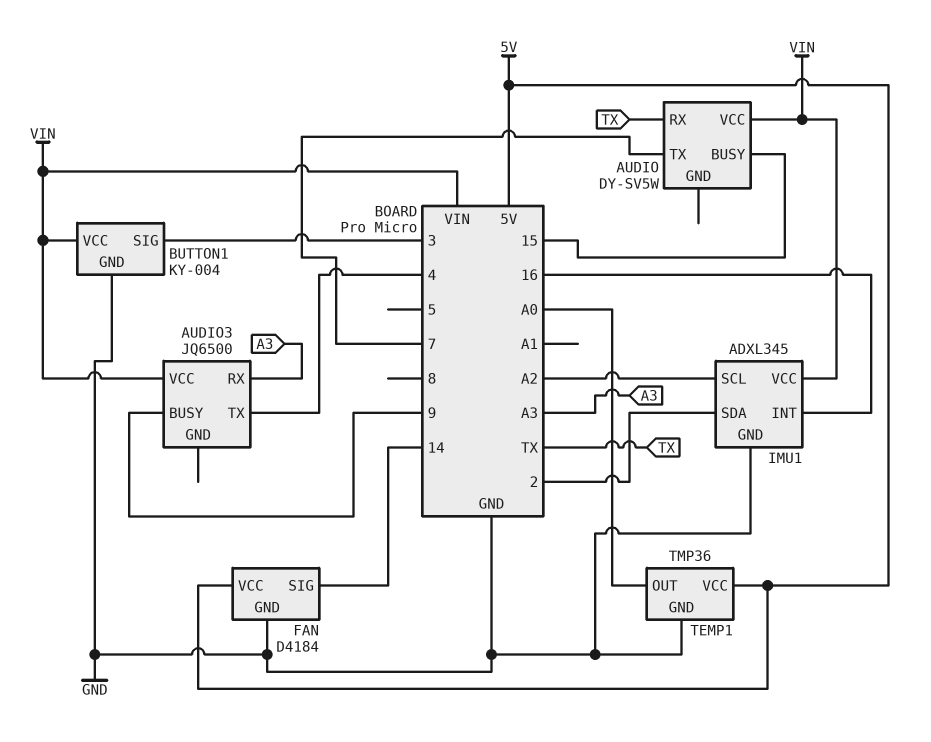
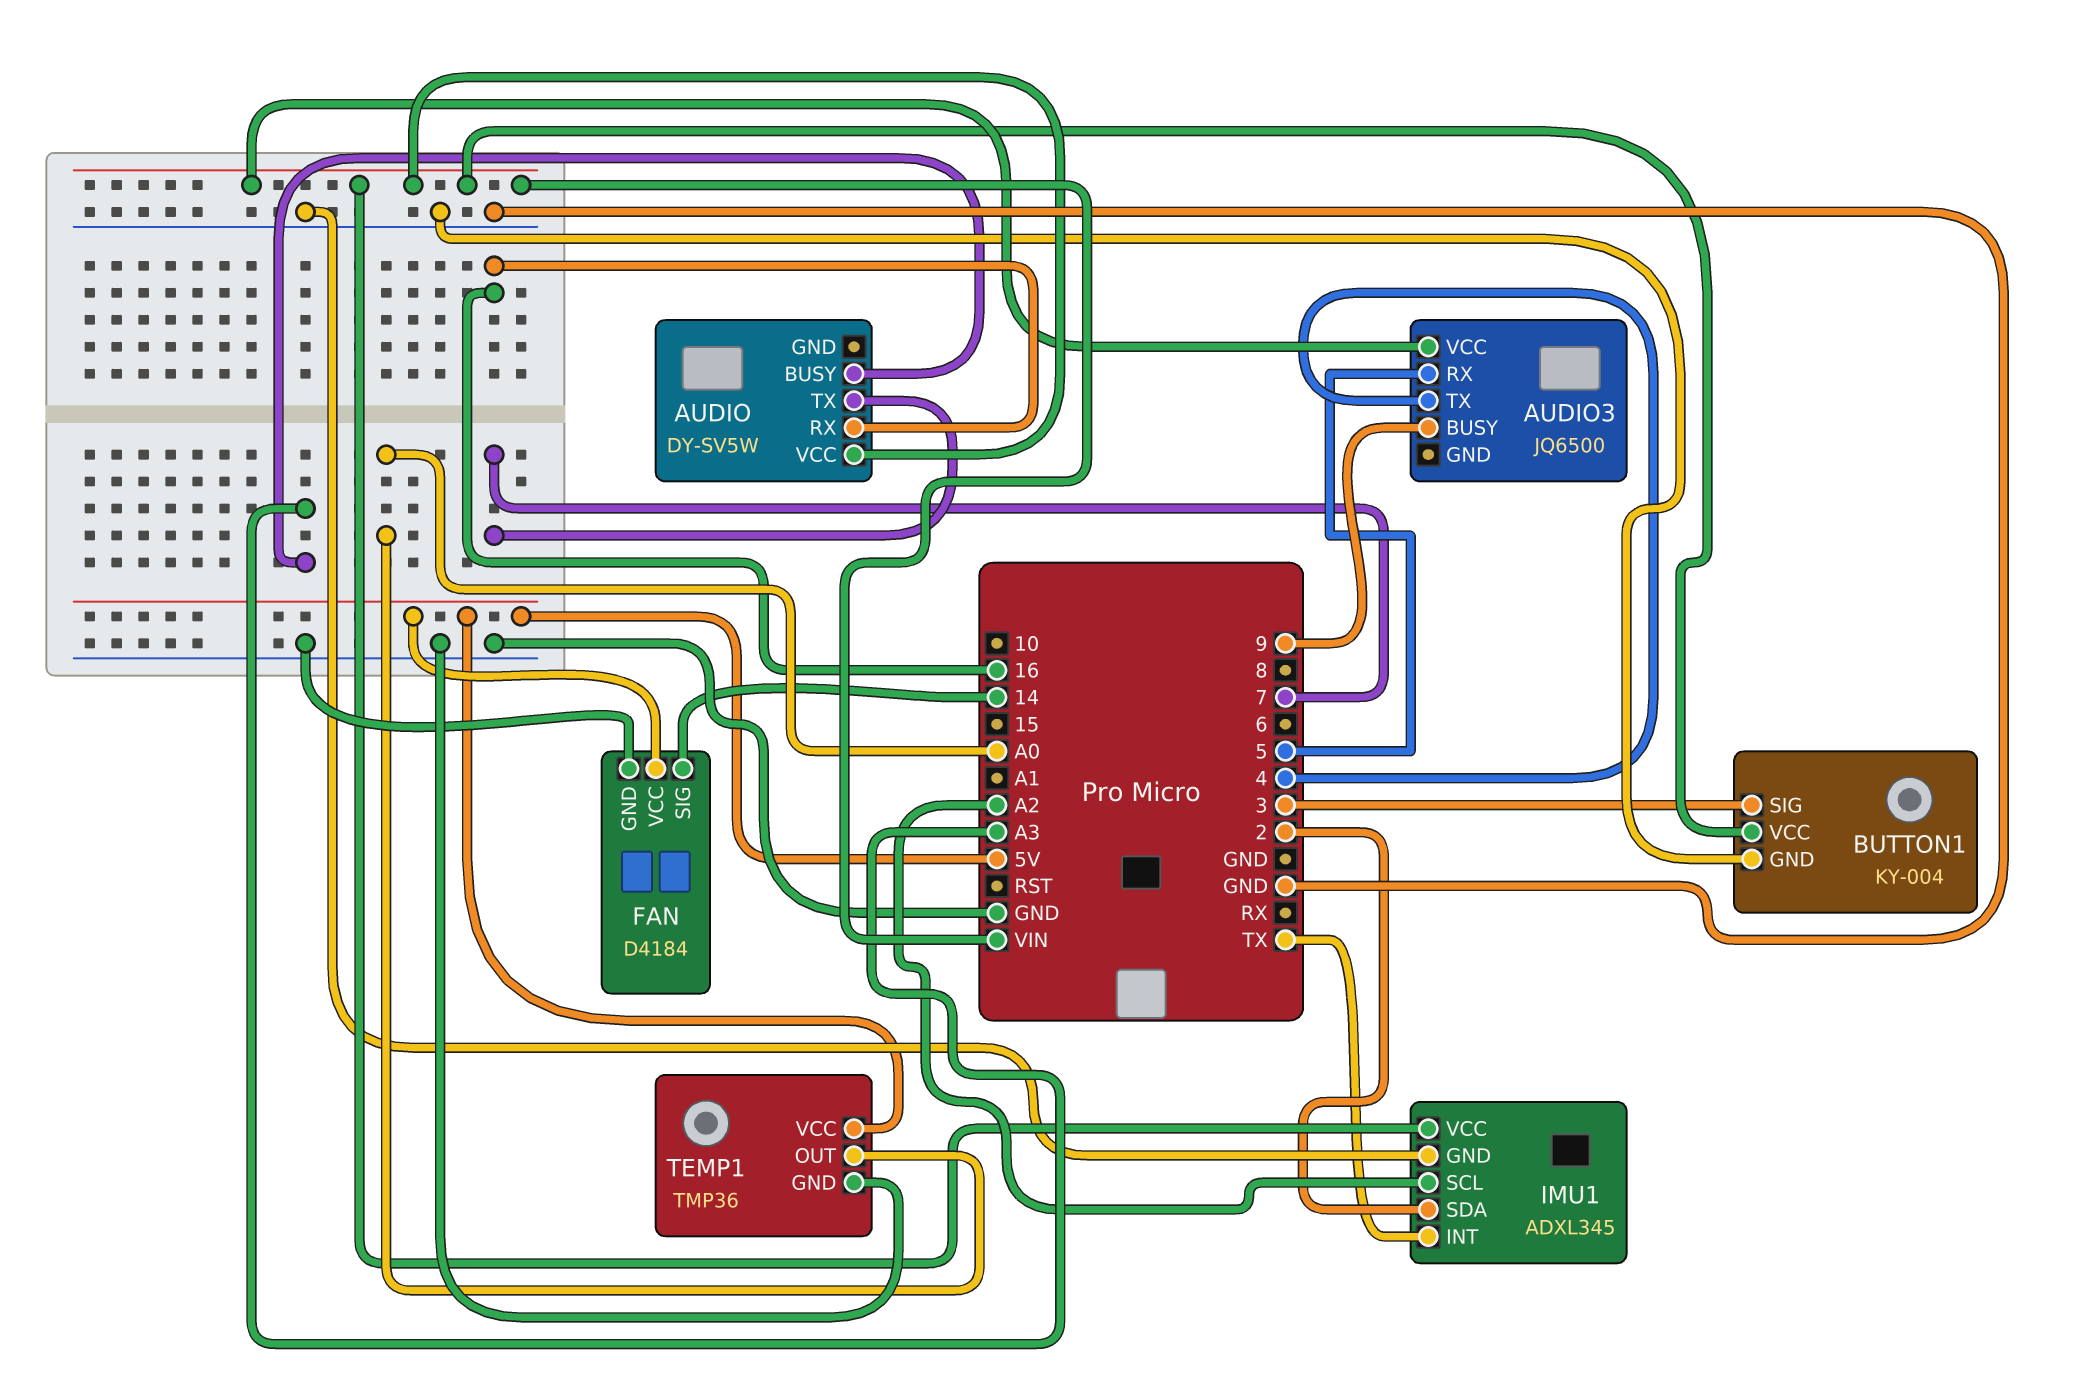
AUDIO pin BUSY: 15 -> A3
AUDIO pin RX: TX -> 16
AUDIO3 pin RX: A3 -> 5
IMU1 pin INT: 16 -> TX

